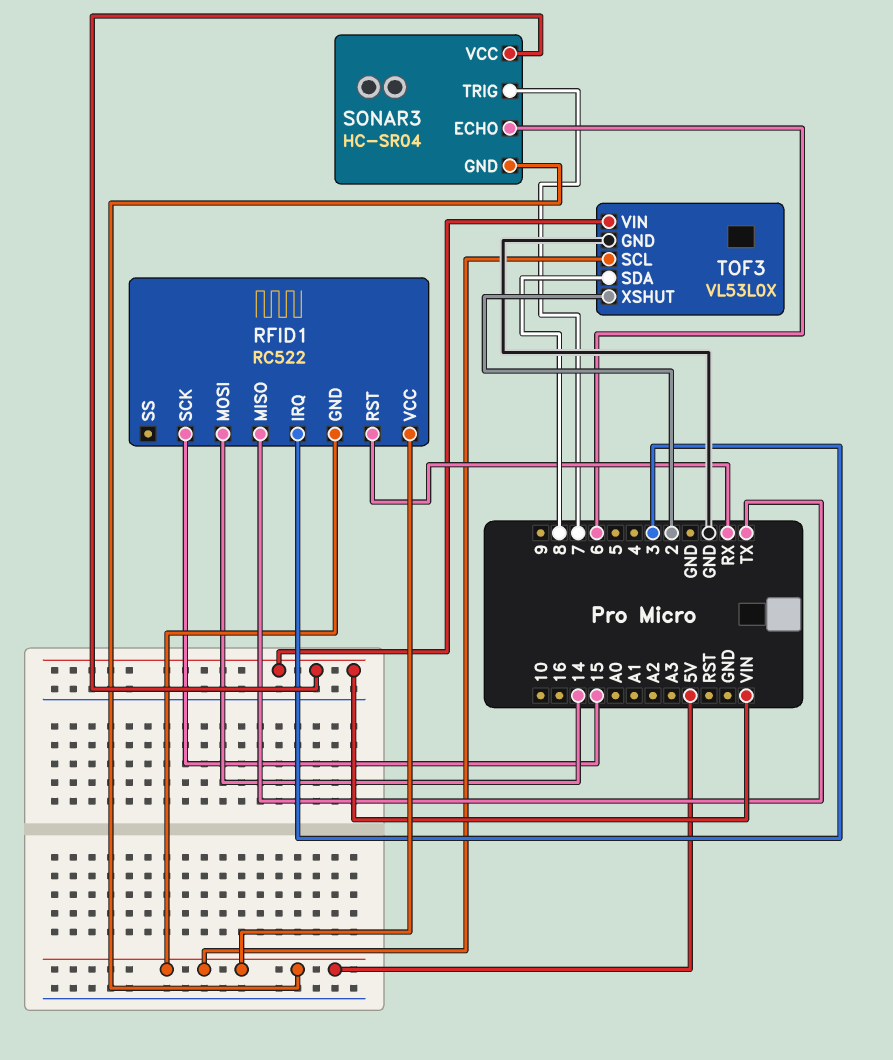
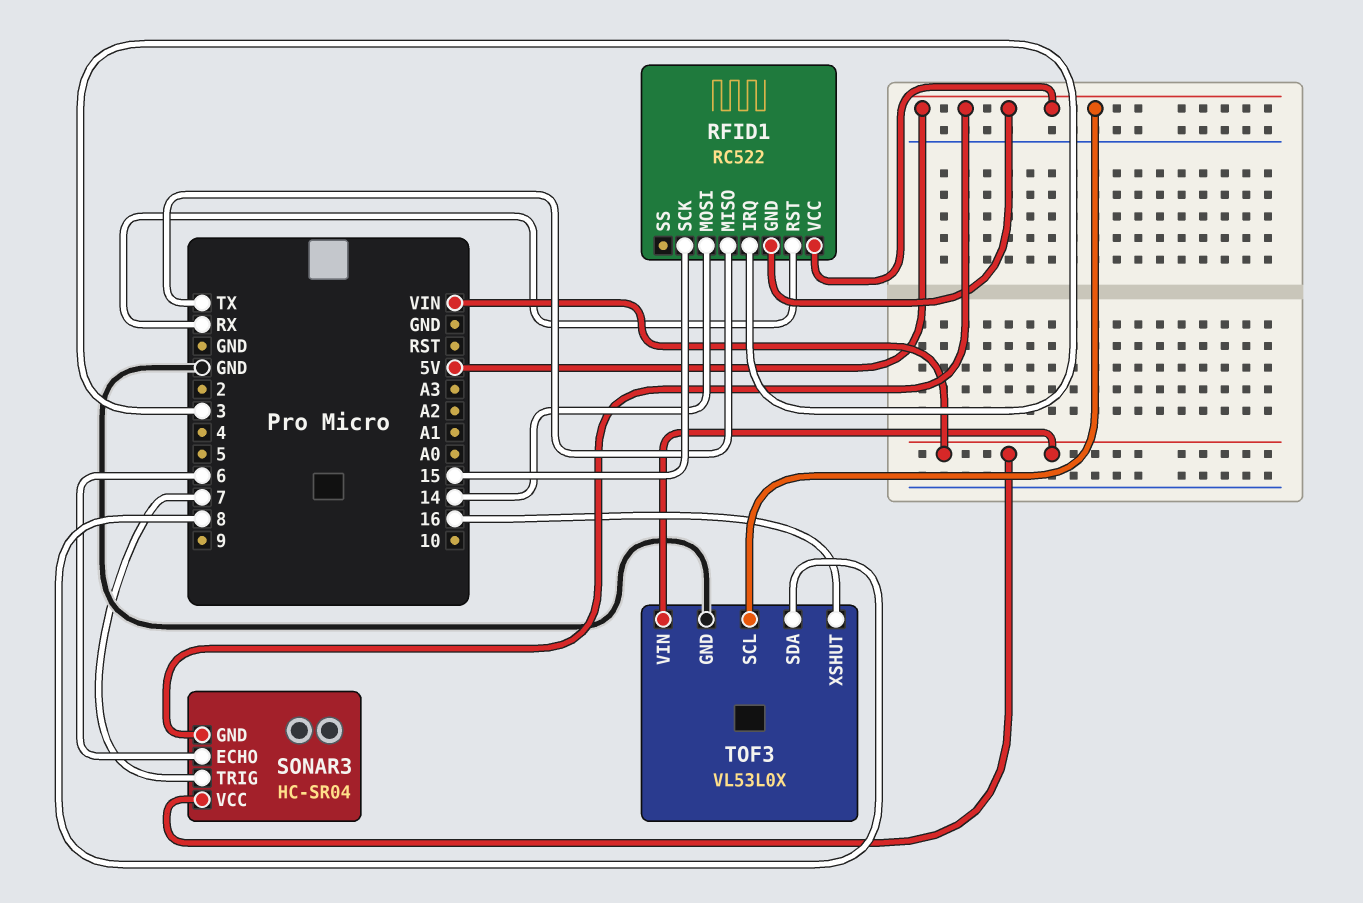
TOF3 pin XSHUT: 2 -> 16

